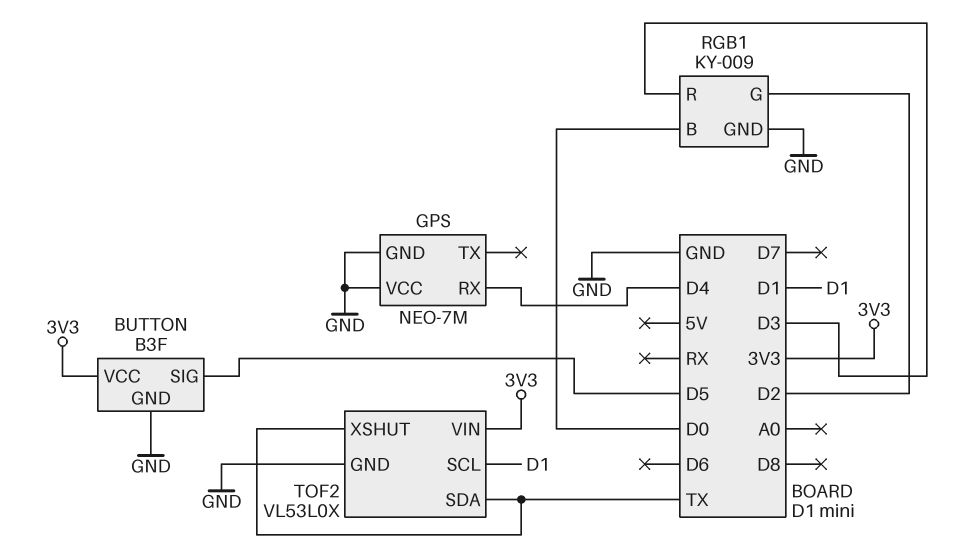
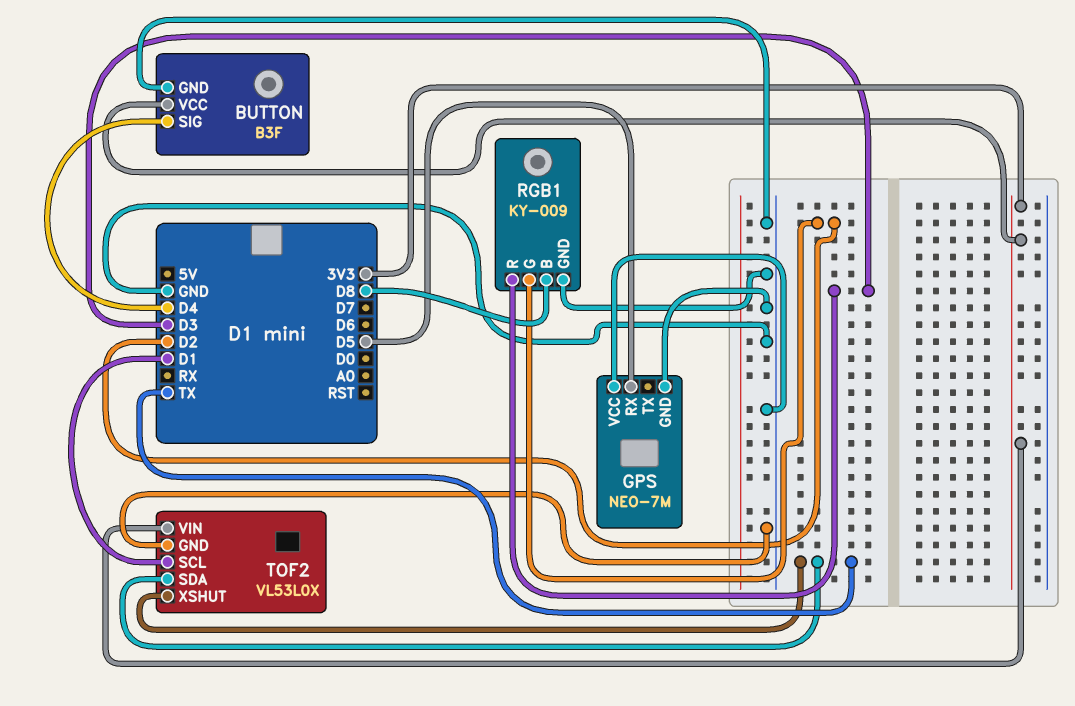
BUTTON pin SIG: D5 -> D4
GPS pin RX: D4 -> D5
RGB1 pin B: D0 -> D8

